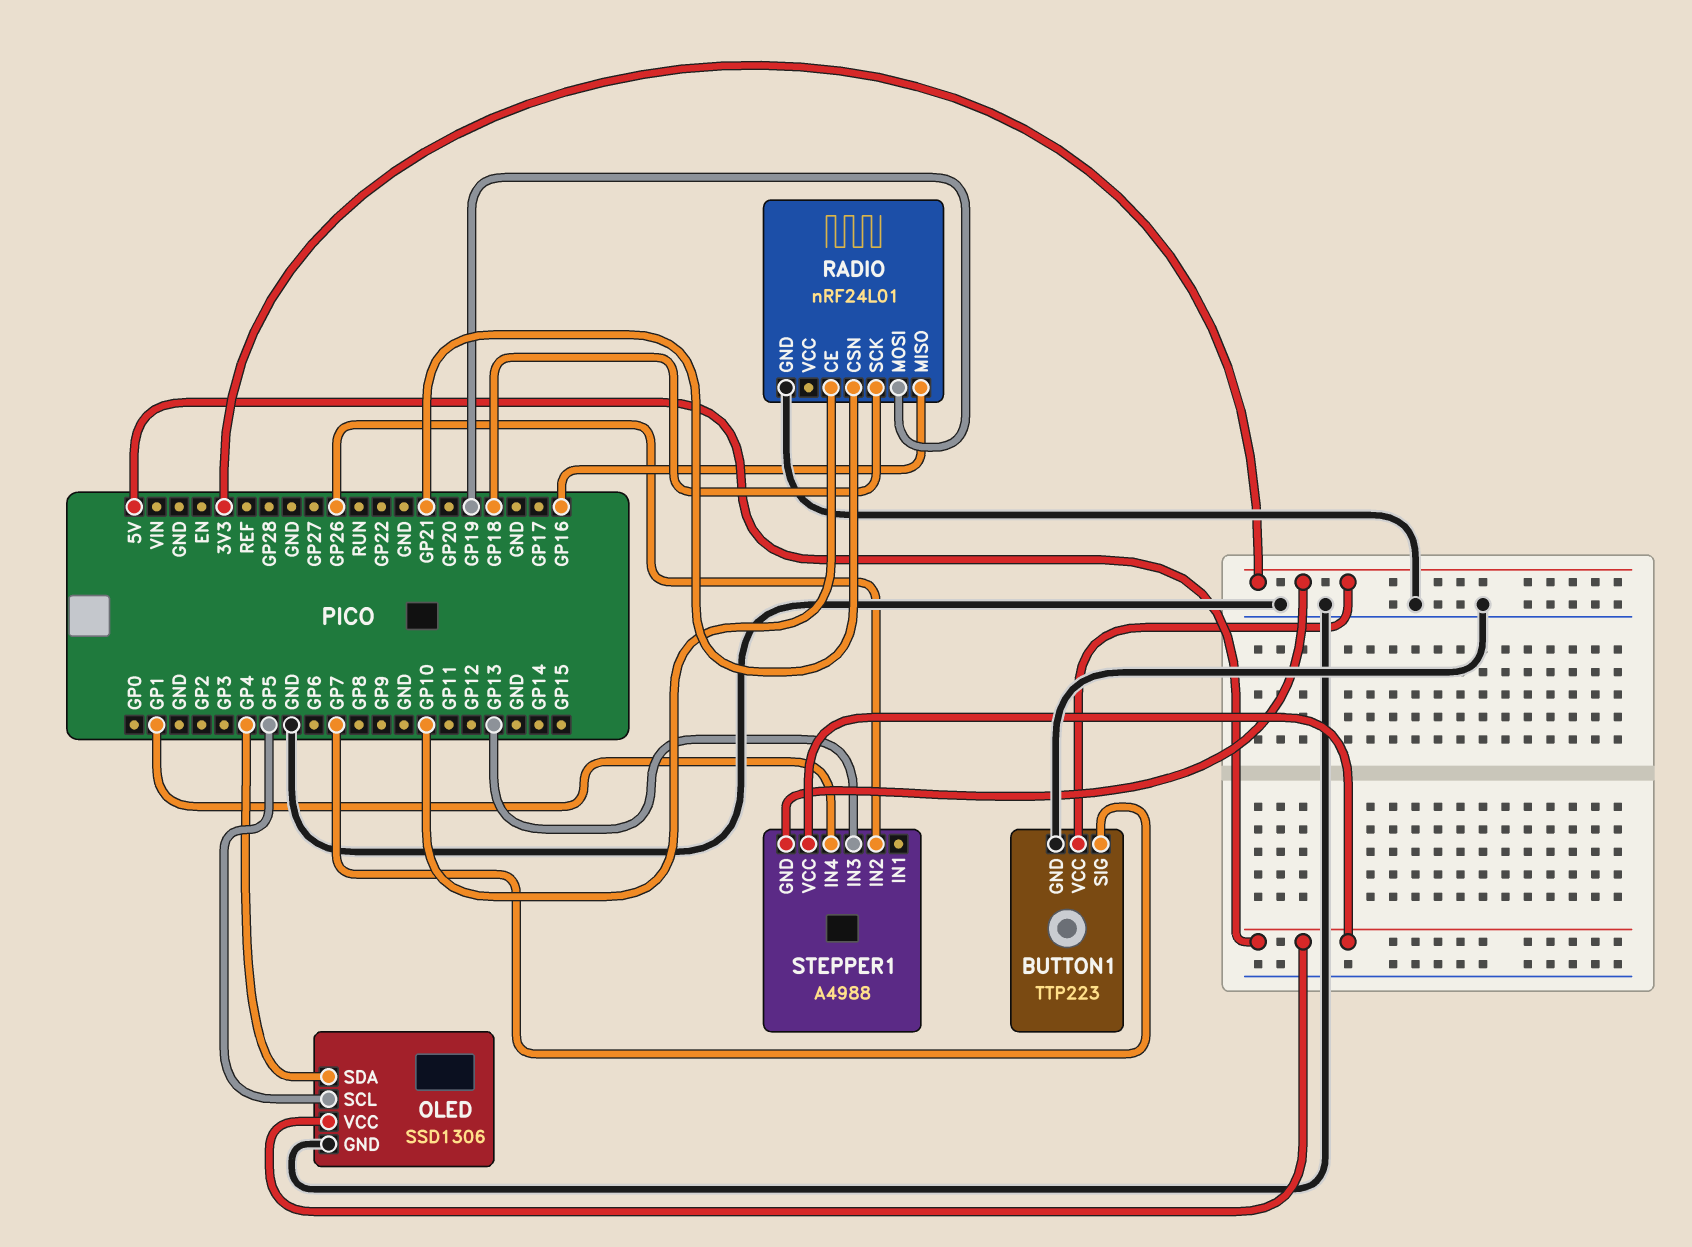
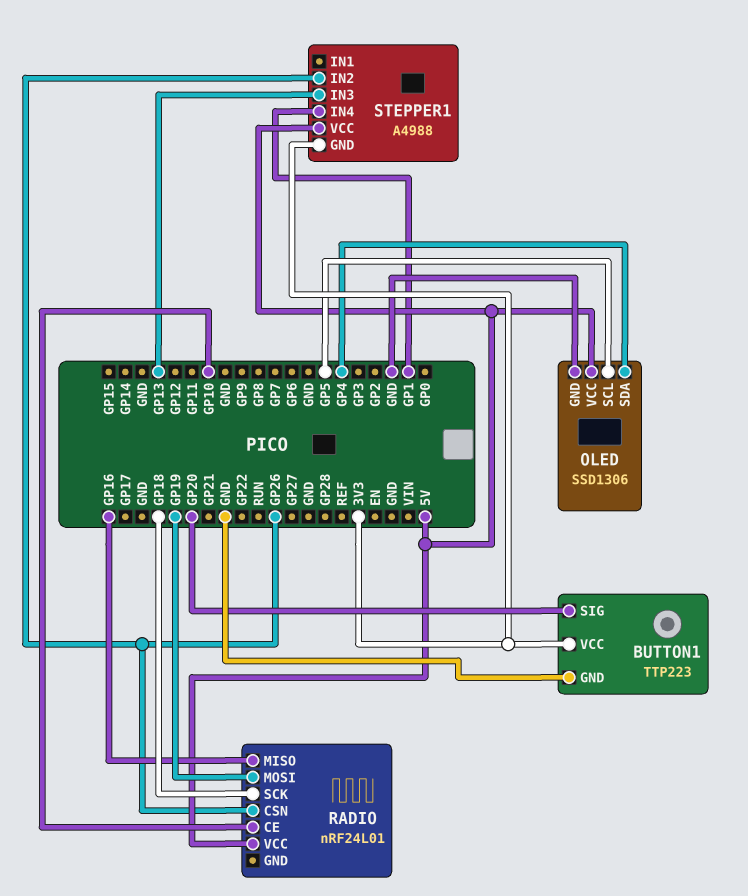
BUTTON1 pin SIG: GP7 -> GP20
RADIO pin CSN: GP21 -> GP26
RADIO pin GND: GND -> none
RADIO pin VCC: none -> 5V

